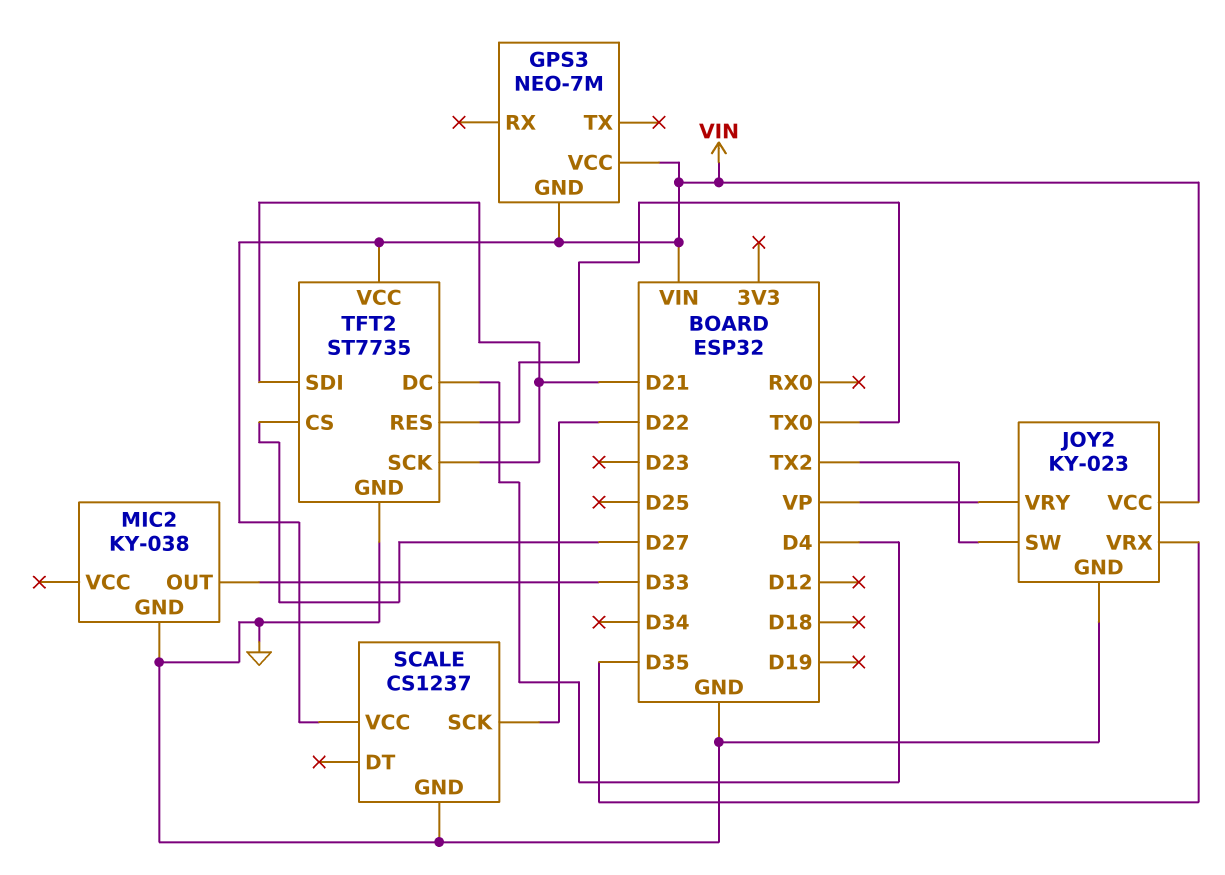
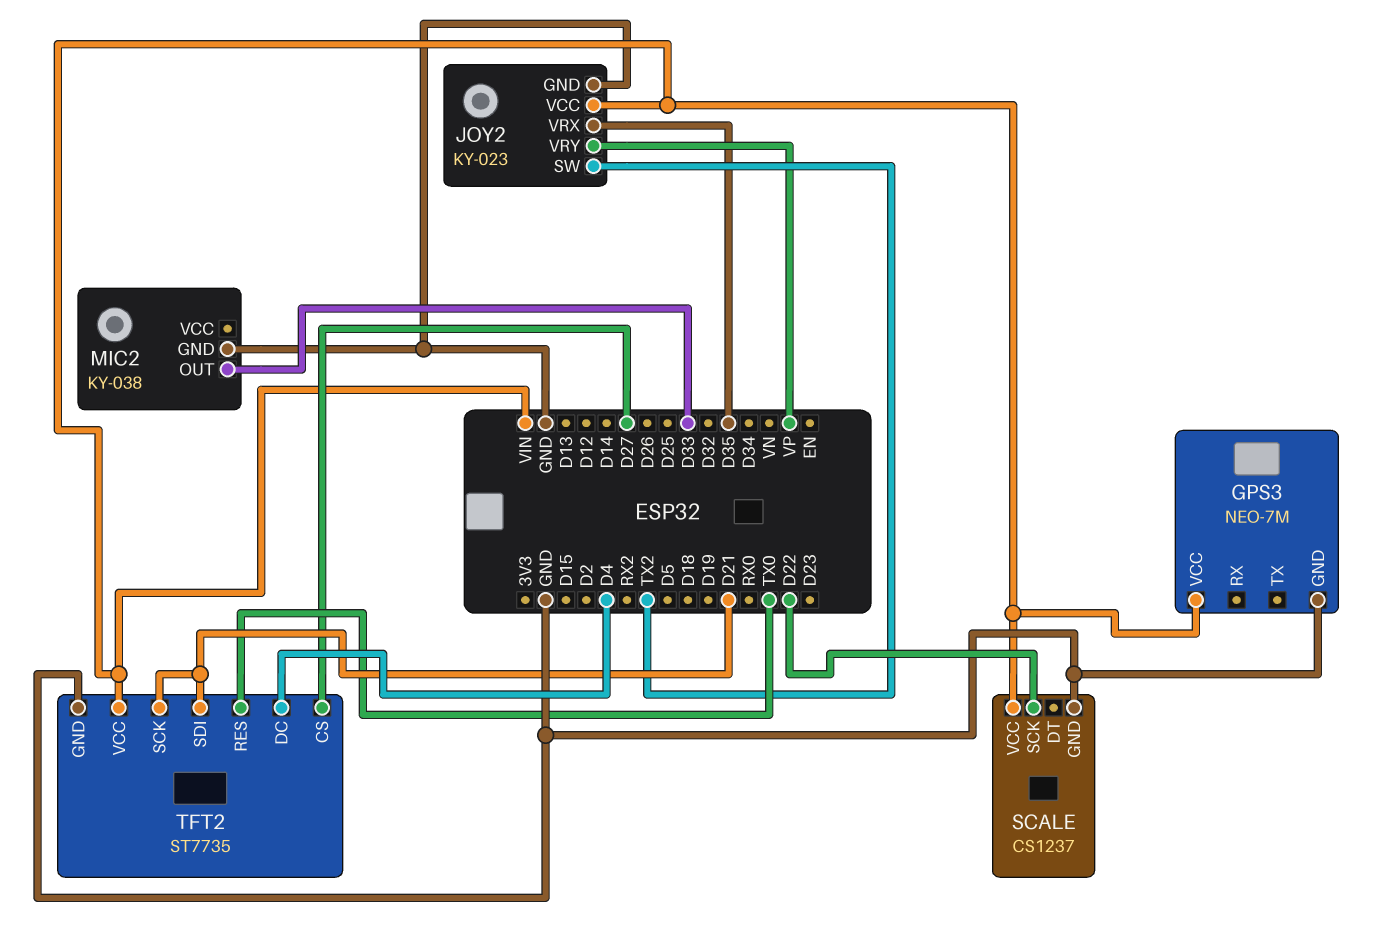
GPS3 pin GND: VIN -> GND

